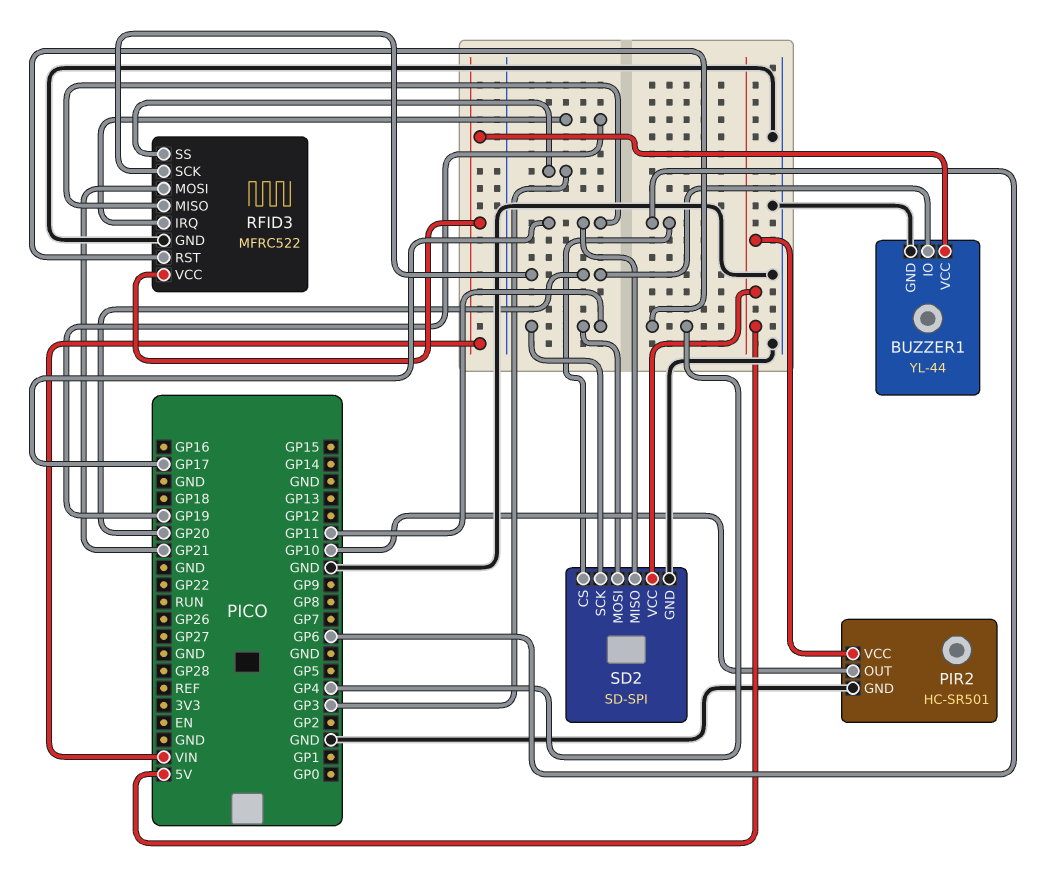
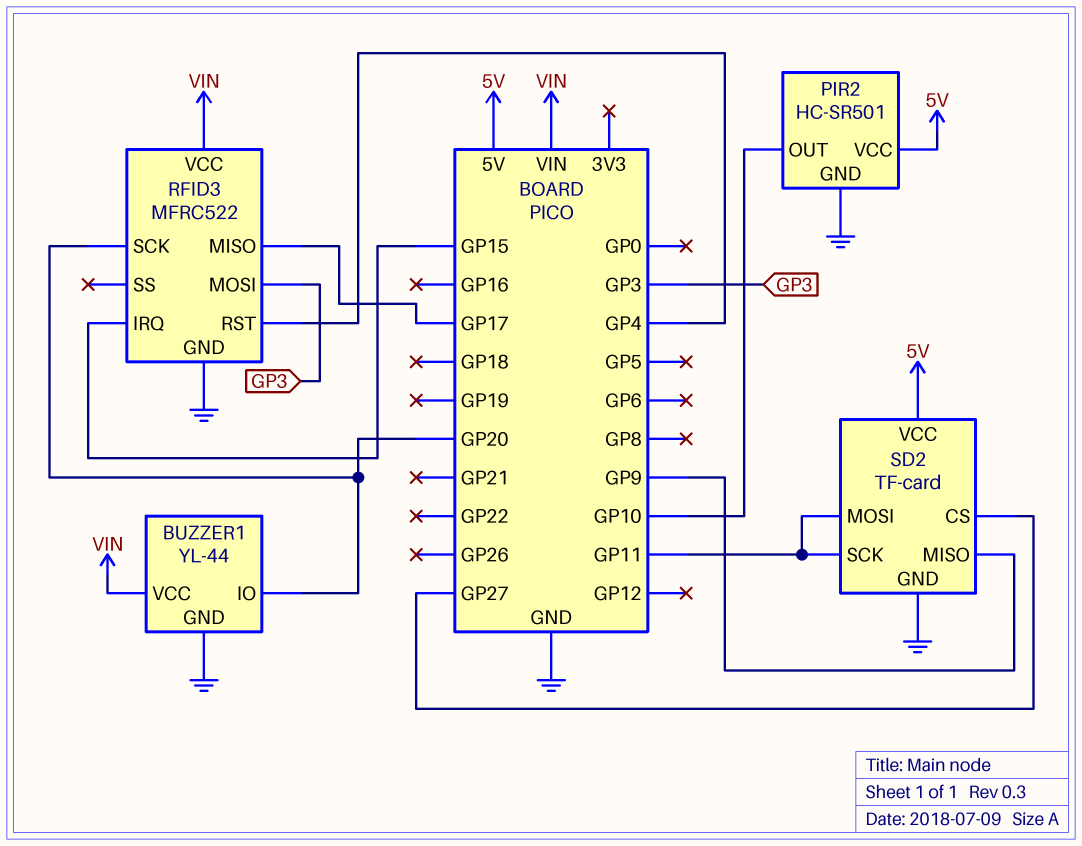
RFID3 pin IRQ: GP19 -> GP15
RFID3 pin MOSI: GP21 -> GP3
RFID3 pin SS: GP3 -> none
SD2: SD-SPI -> TF-card
SD2 pin CS: GP6 -> GP27
SD2 pin MISO: GP17 -> GP9

